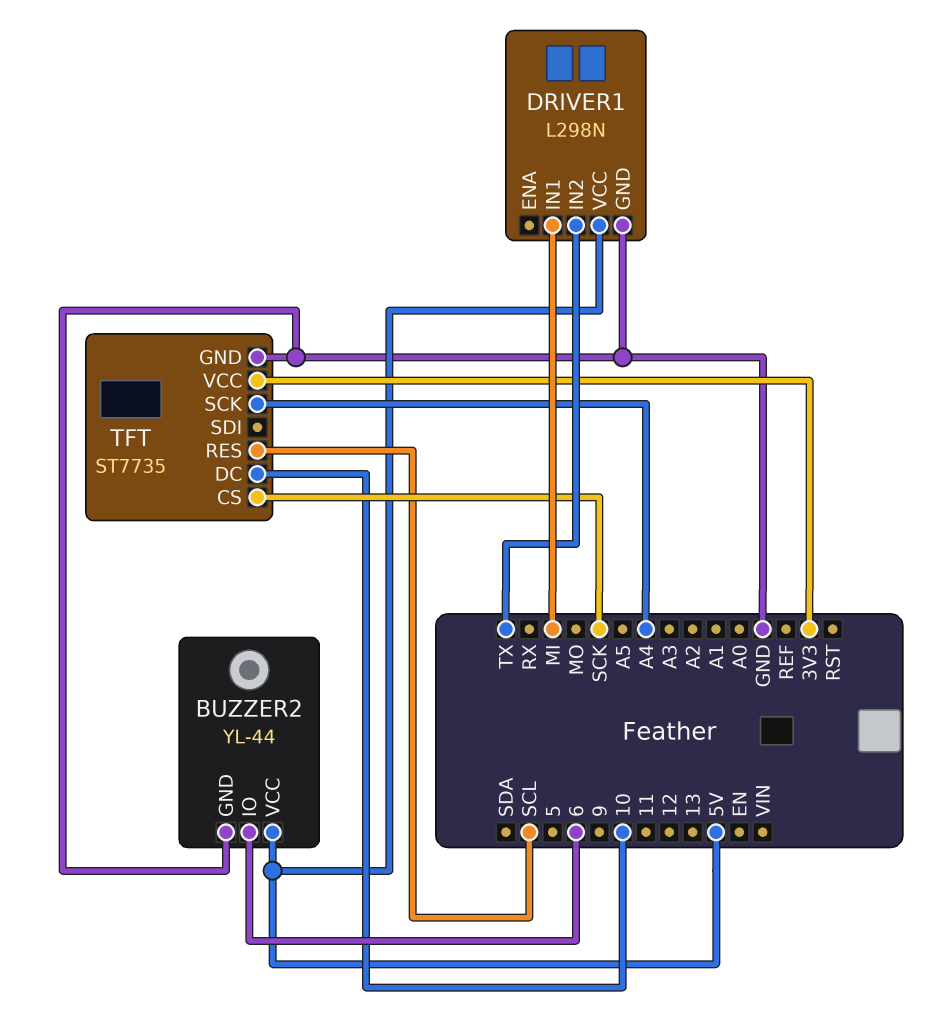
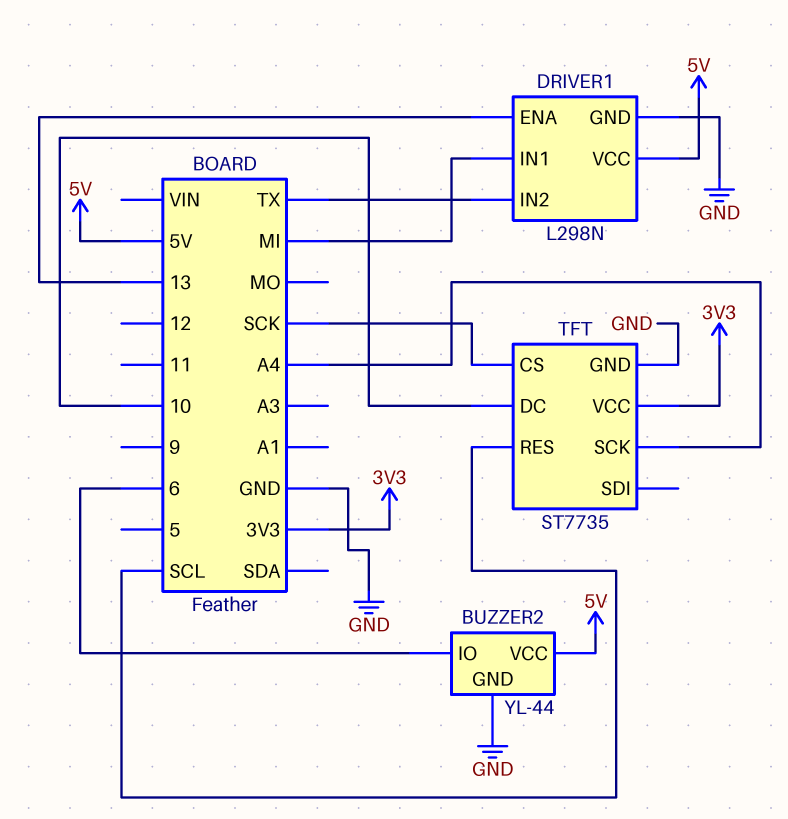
DRIVER1 pin ENA: none -> 13

